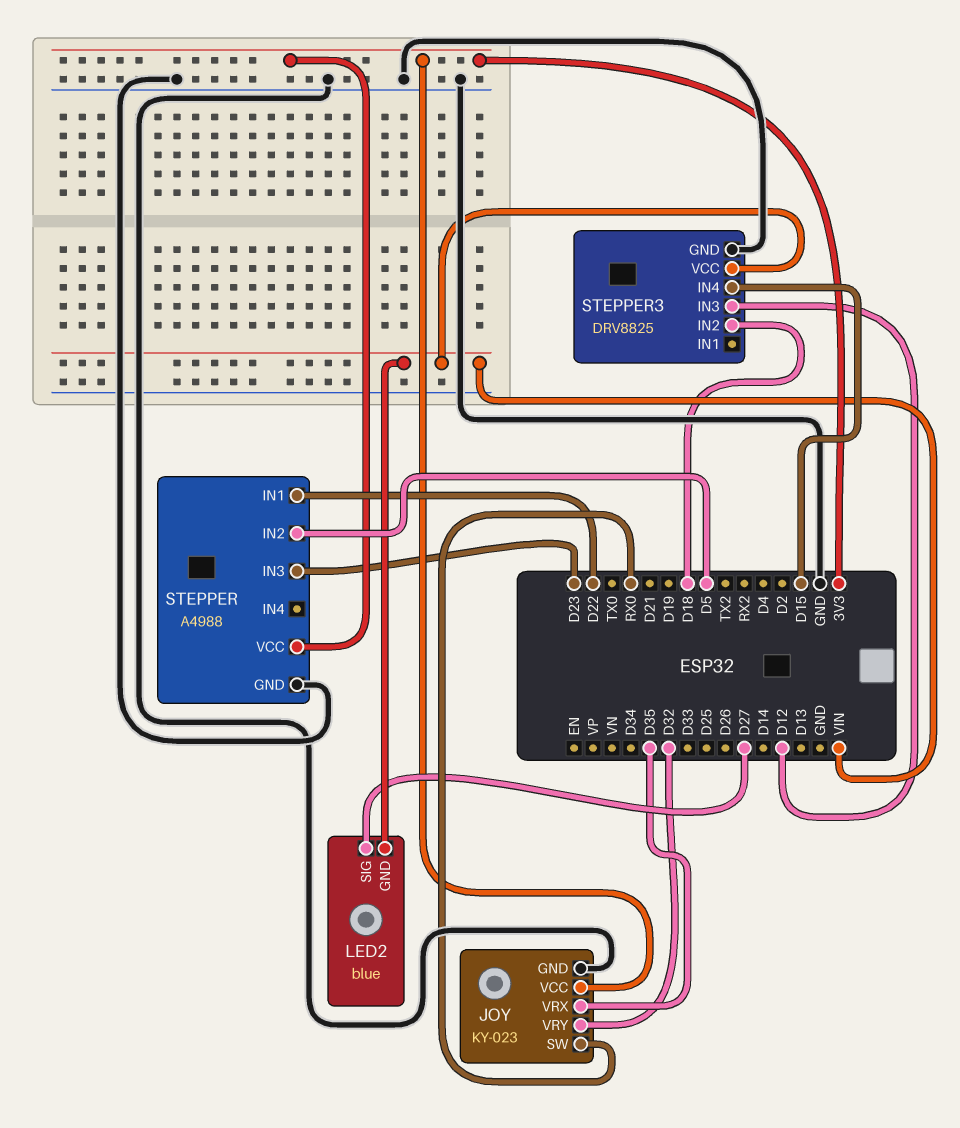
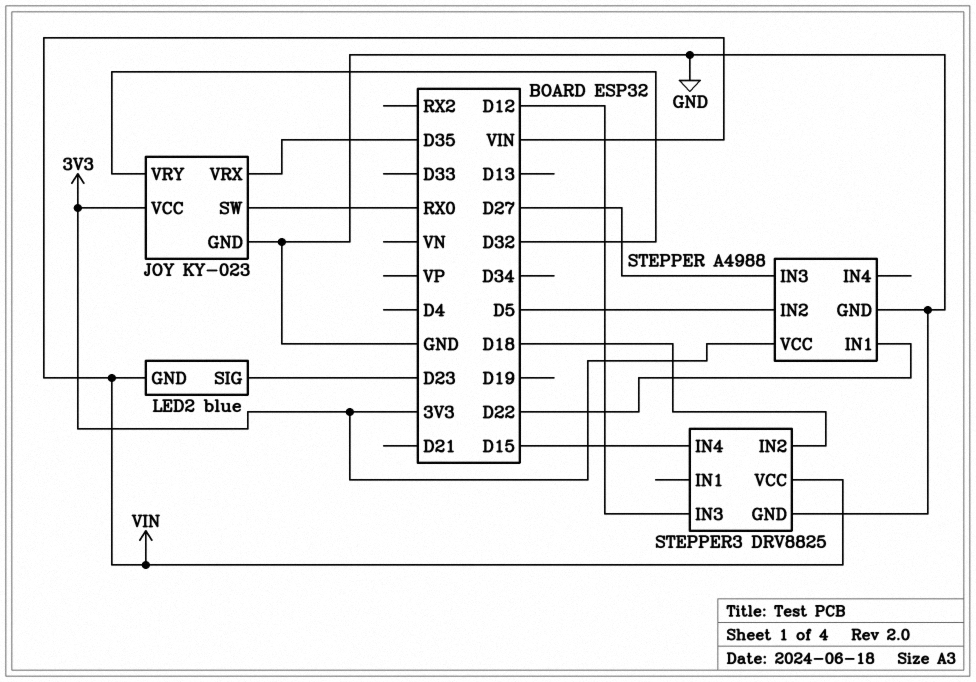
LED2 pin SIG: D27 -> D23
STEPPER pin IN3: D23 -> D27

